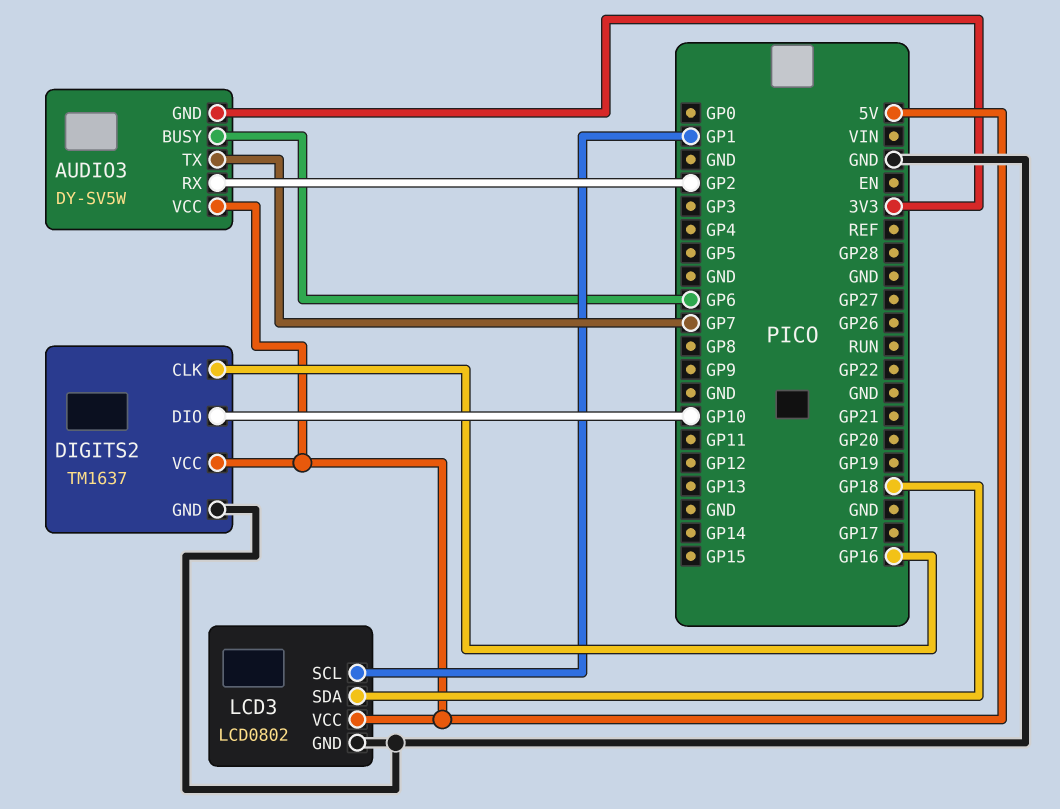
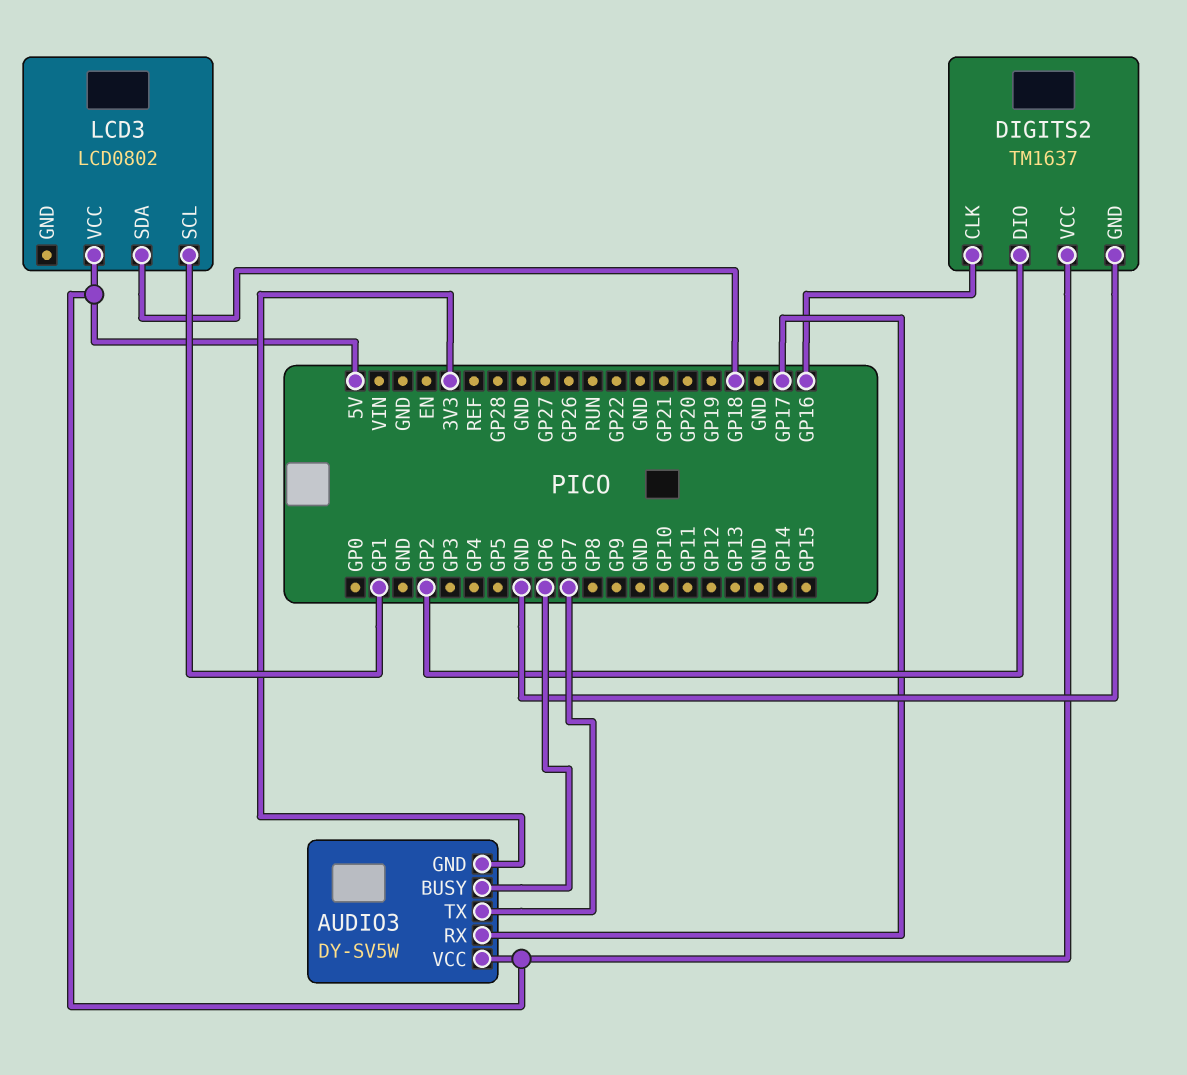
AUDIO3 pin RX: GP2 -> GP17
DIGITS2 pin DIO: GP10 -> GP2
LCD3 pin GND: GND -> none

